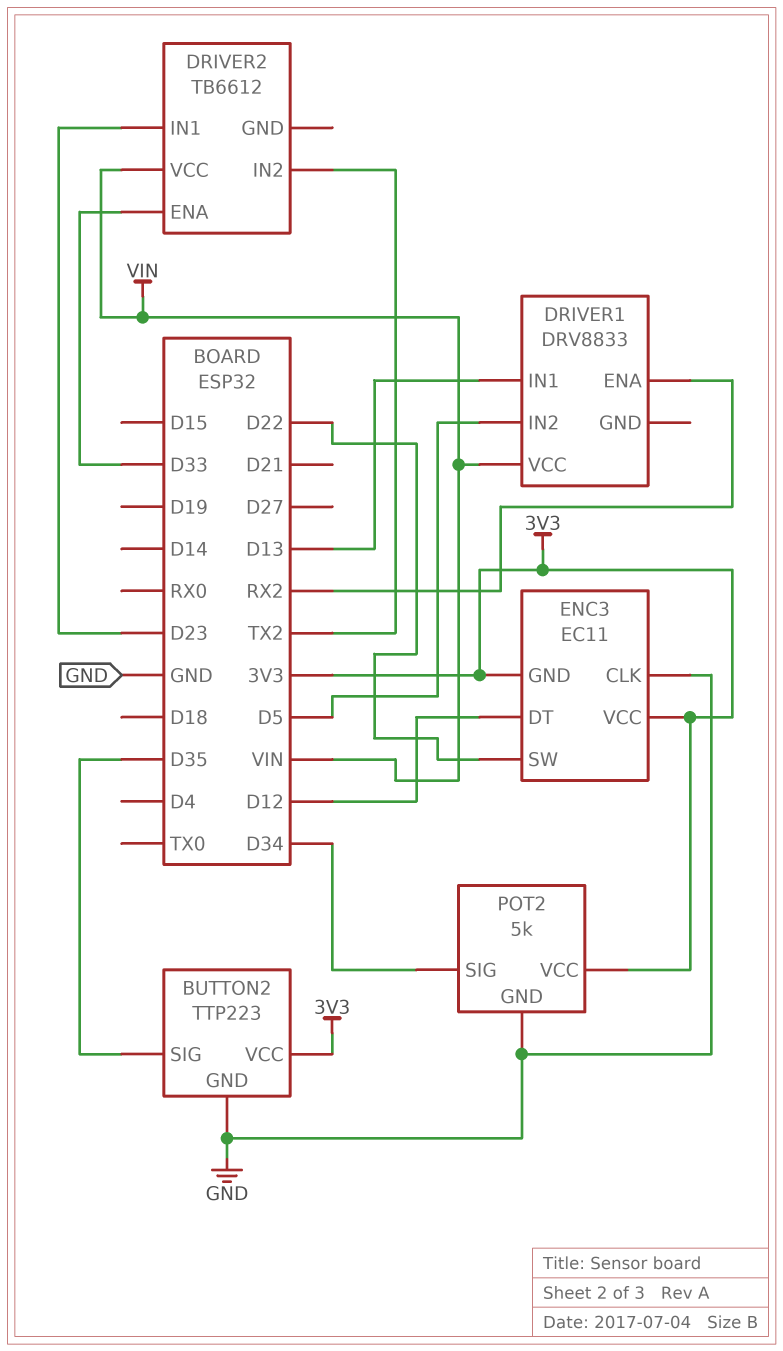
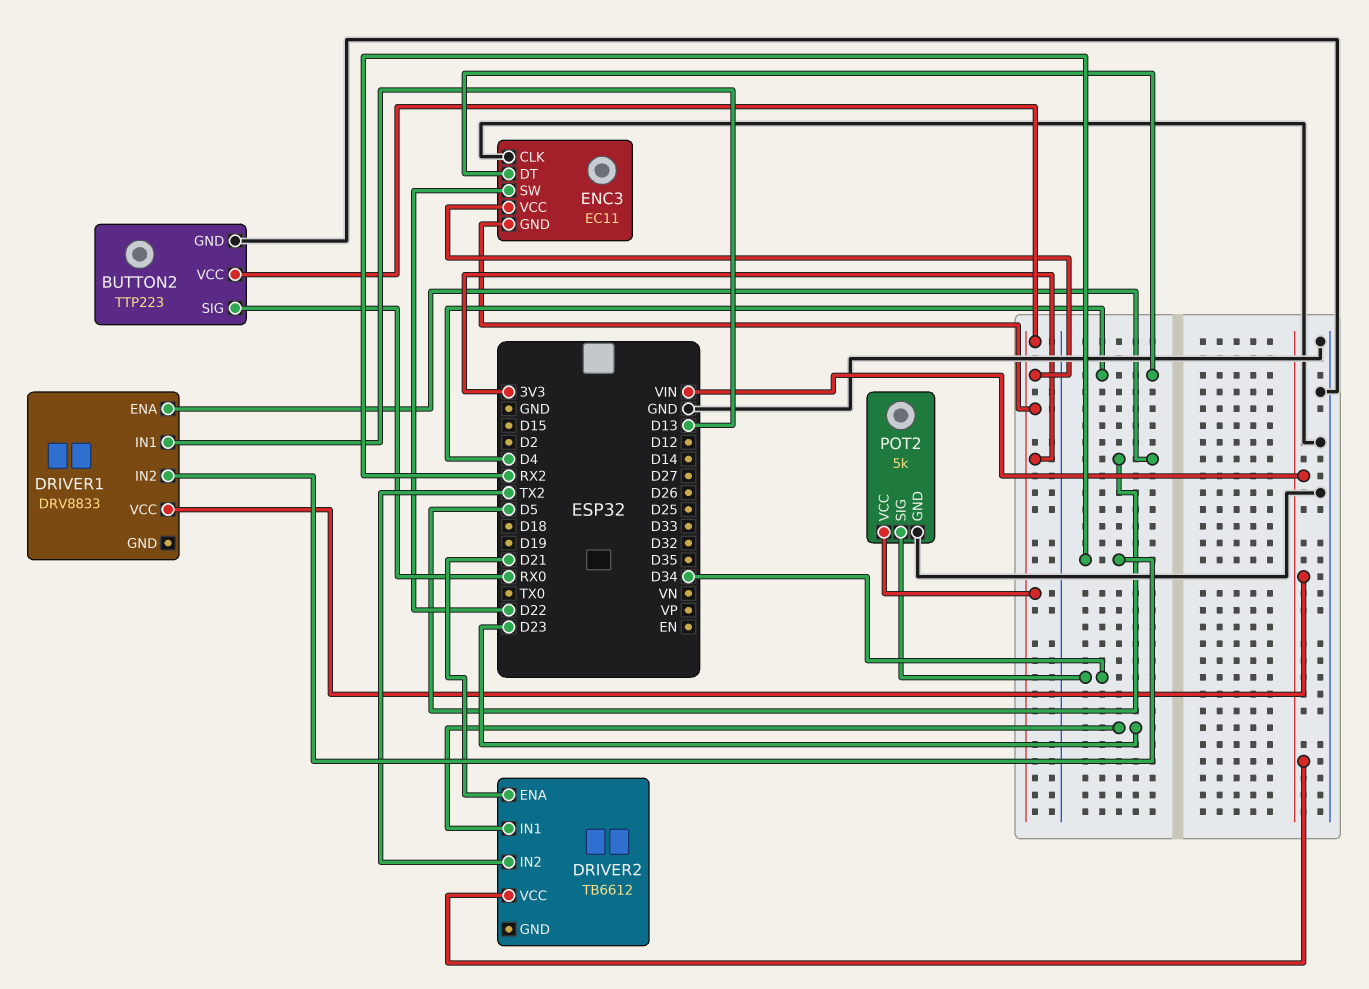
BUTTON2 pin SIG: D35 -> RX0
DRIVER1 pin ENA: RX2 -> D5
DRIVER1 pin IN2: D5 -> RX2
DRIVER2 pin ENA: D33 -> D21
ENC3 pin DT: D12 -> D4

